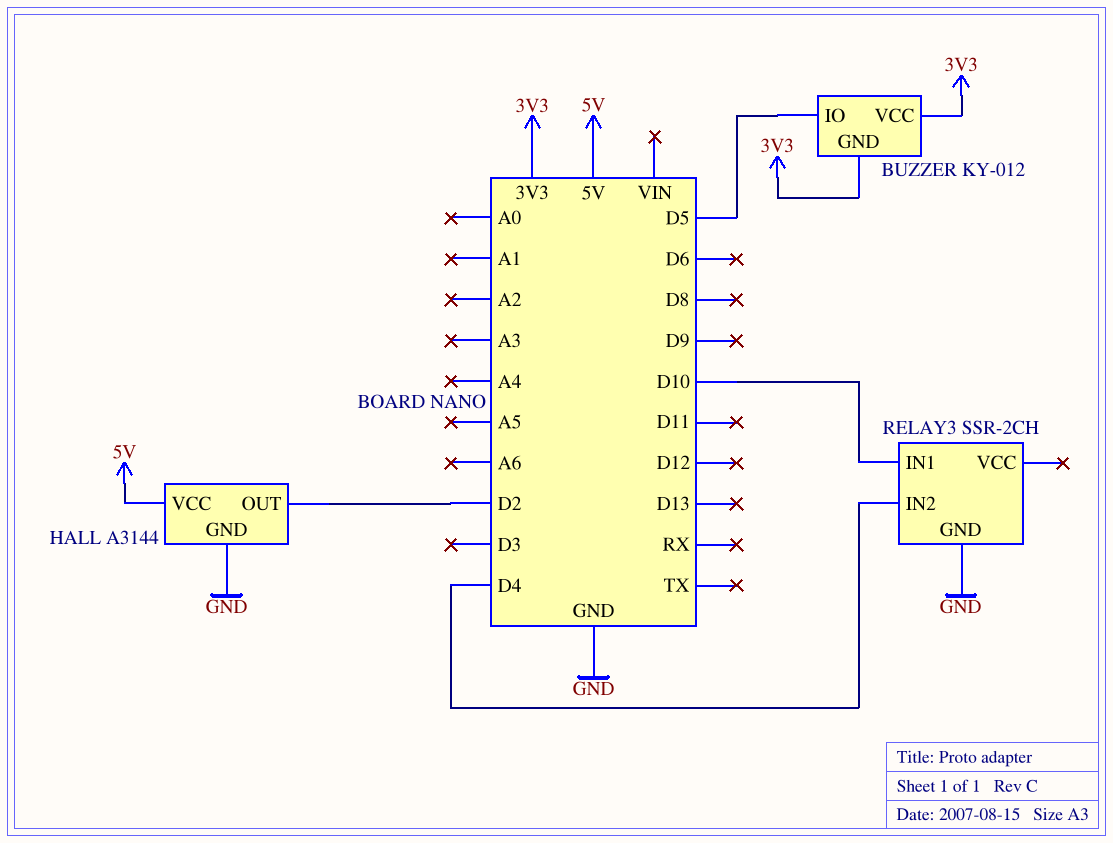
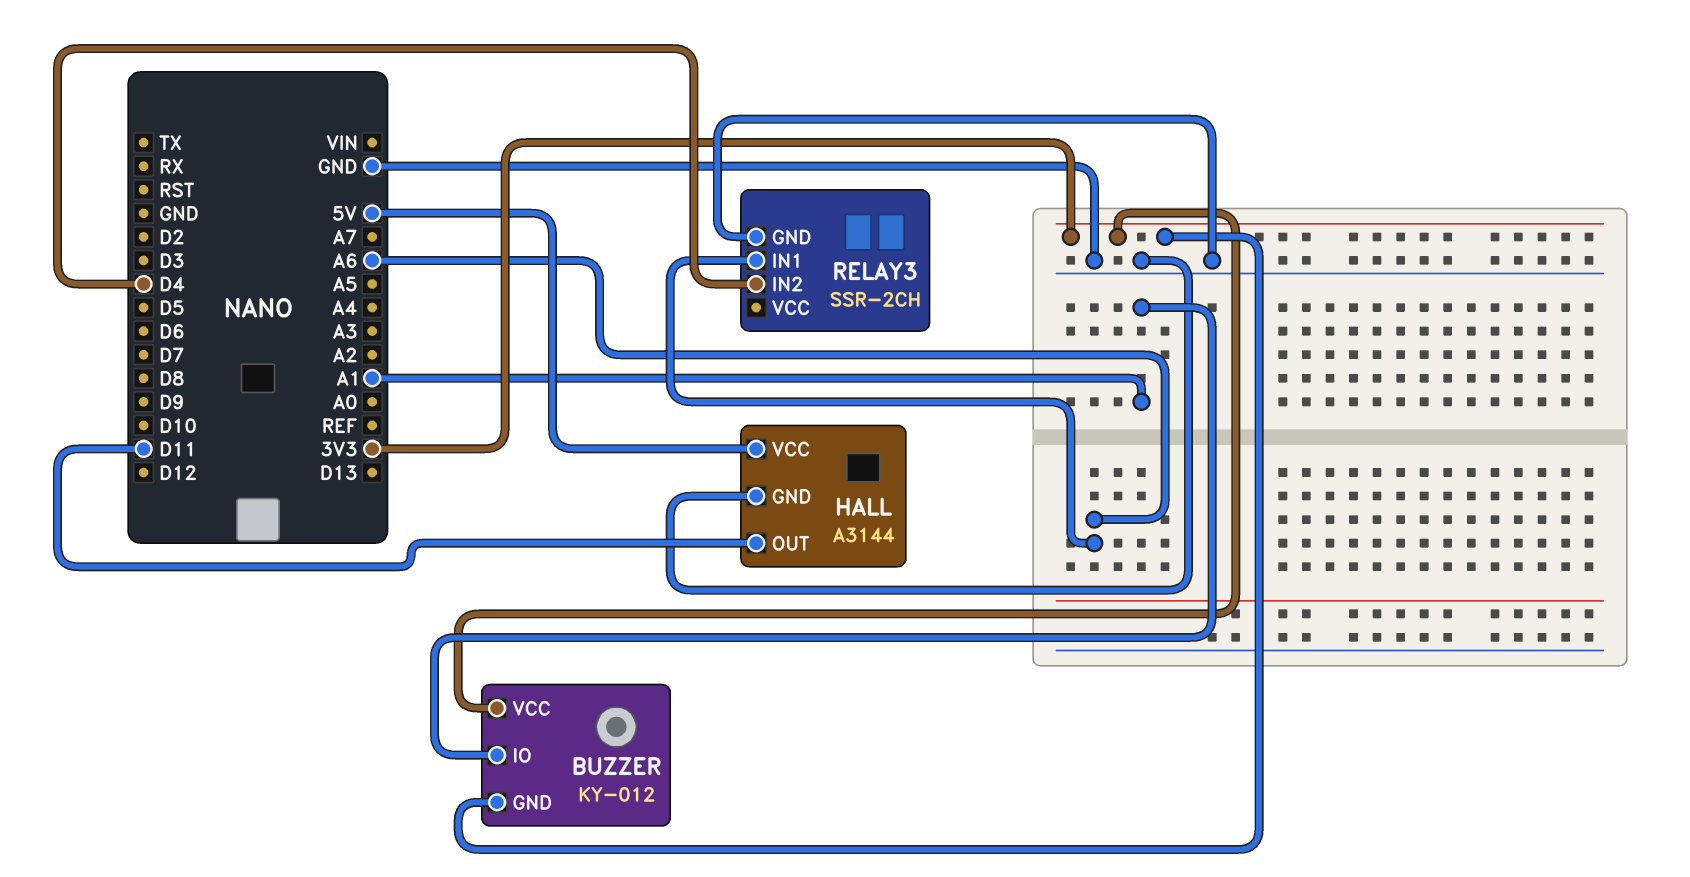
BUZZER pin IO: D5 -> A1
HALL pin OUT: D2 -> D11
RELAY3 pin IN1: D10 -> A6

